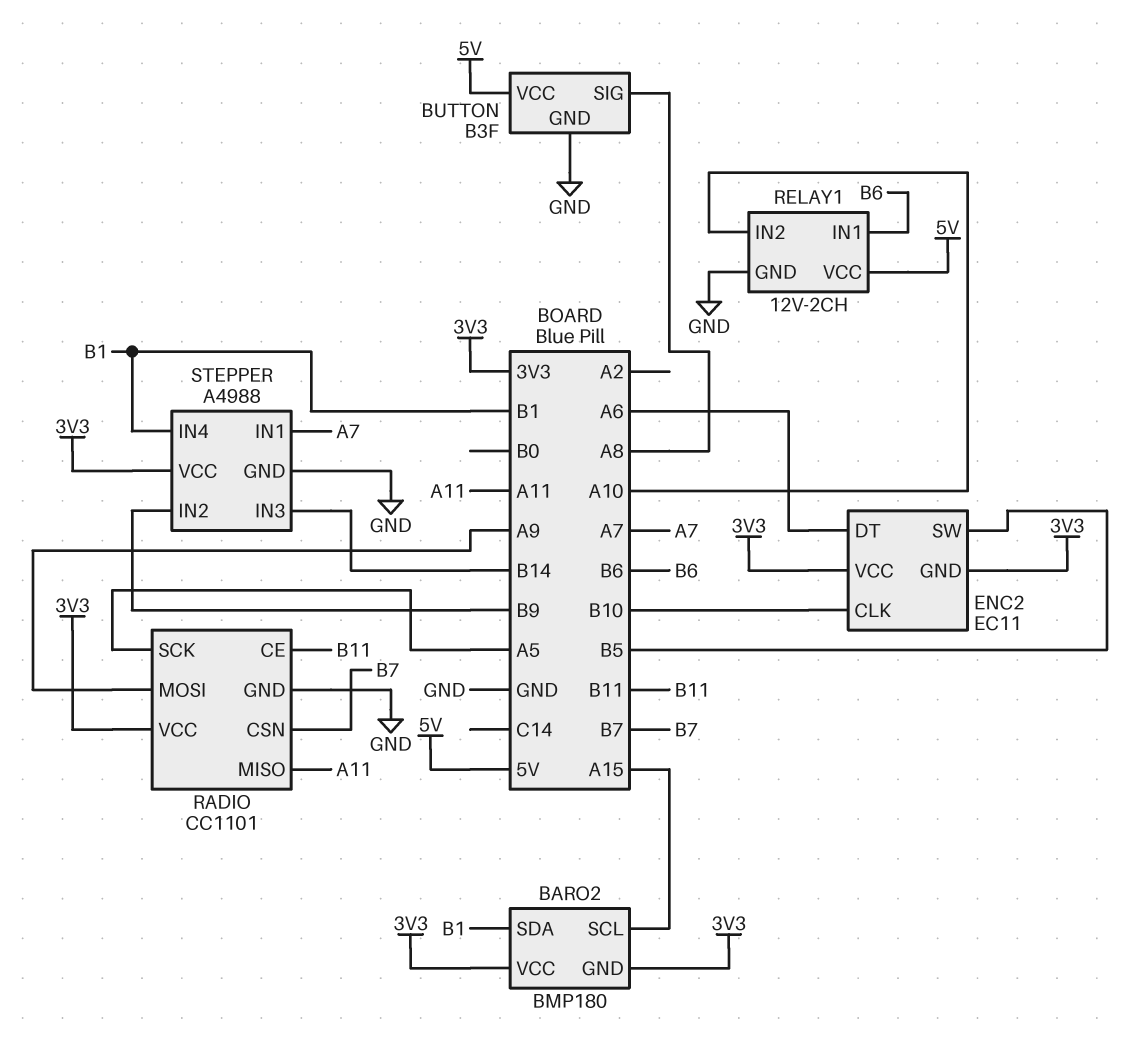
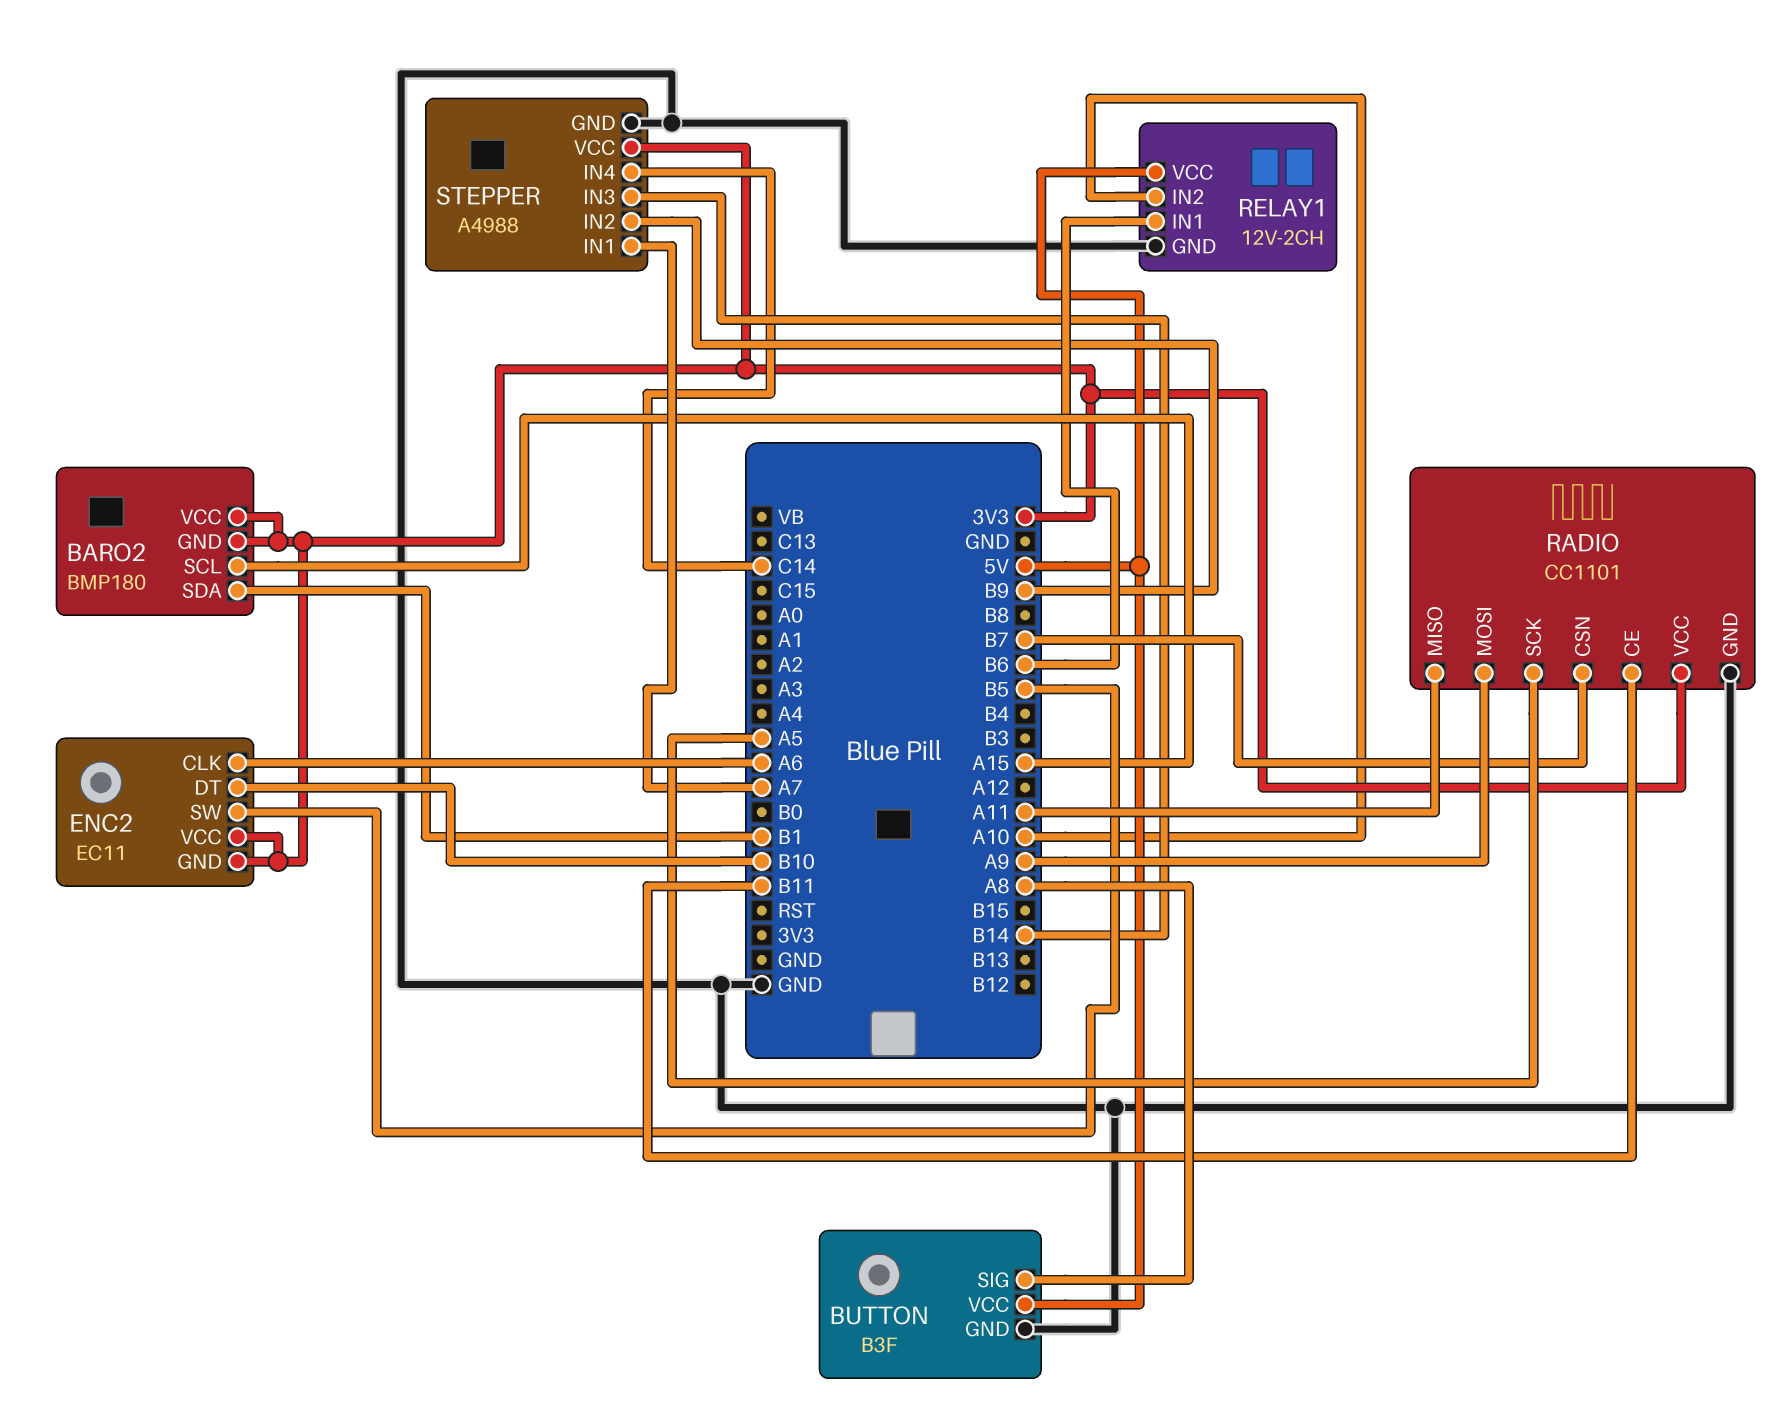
ENC2 pin CLK: B10 -> A6
ENC2 pin DT: A6 -> B10
STEPPER pin IN4: B1 -> C14

